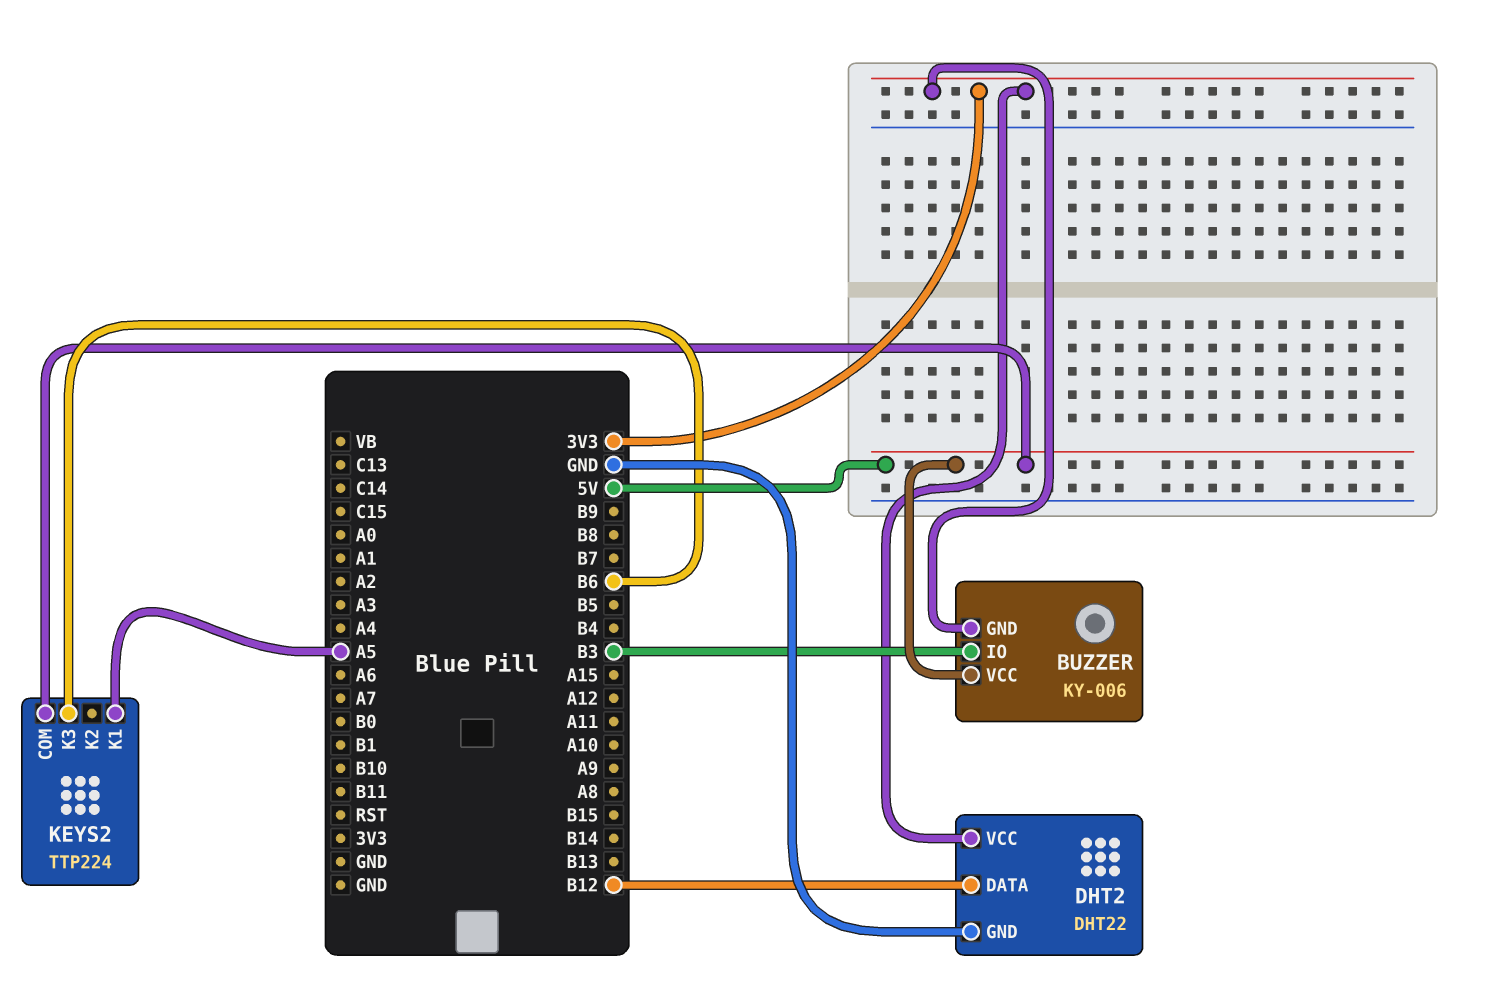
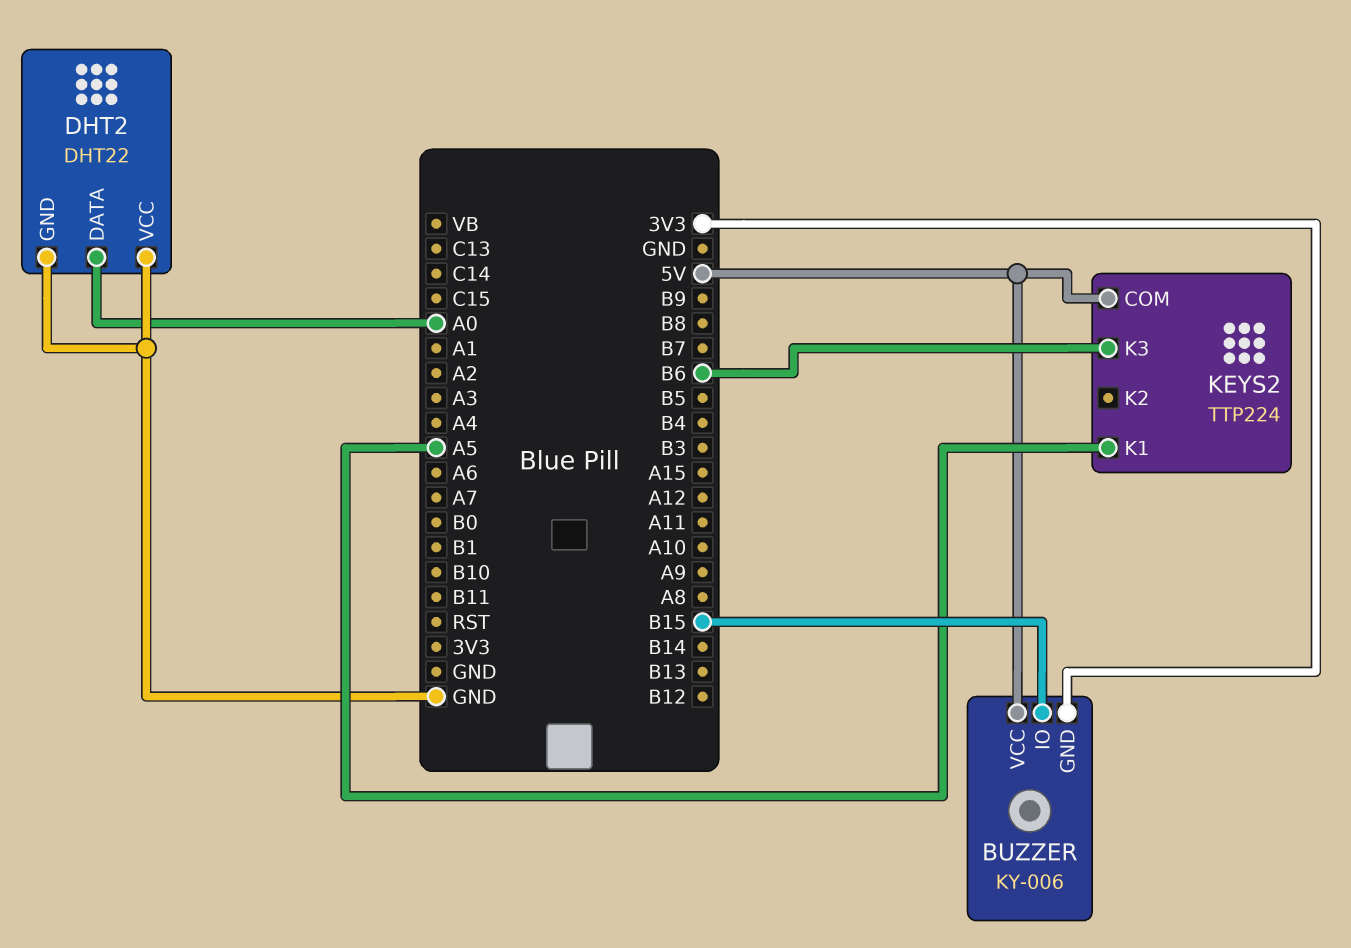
BUZZER pin IO: B3 -> B15
DHT2 pin DATA: B12 -> A0
DHT2 pin VCC: 3V3 -> GND

